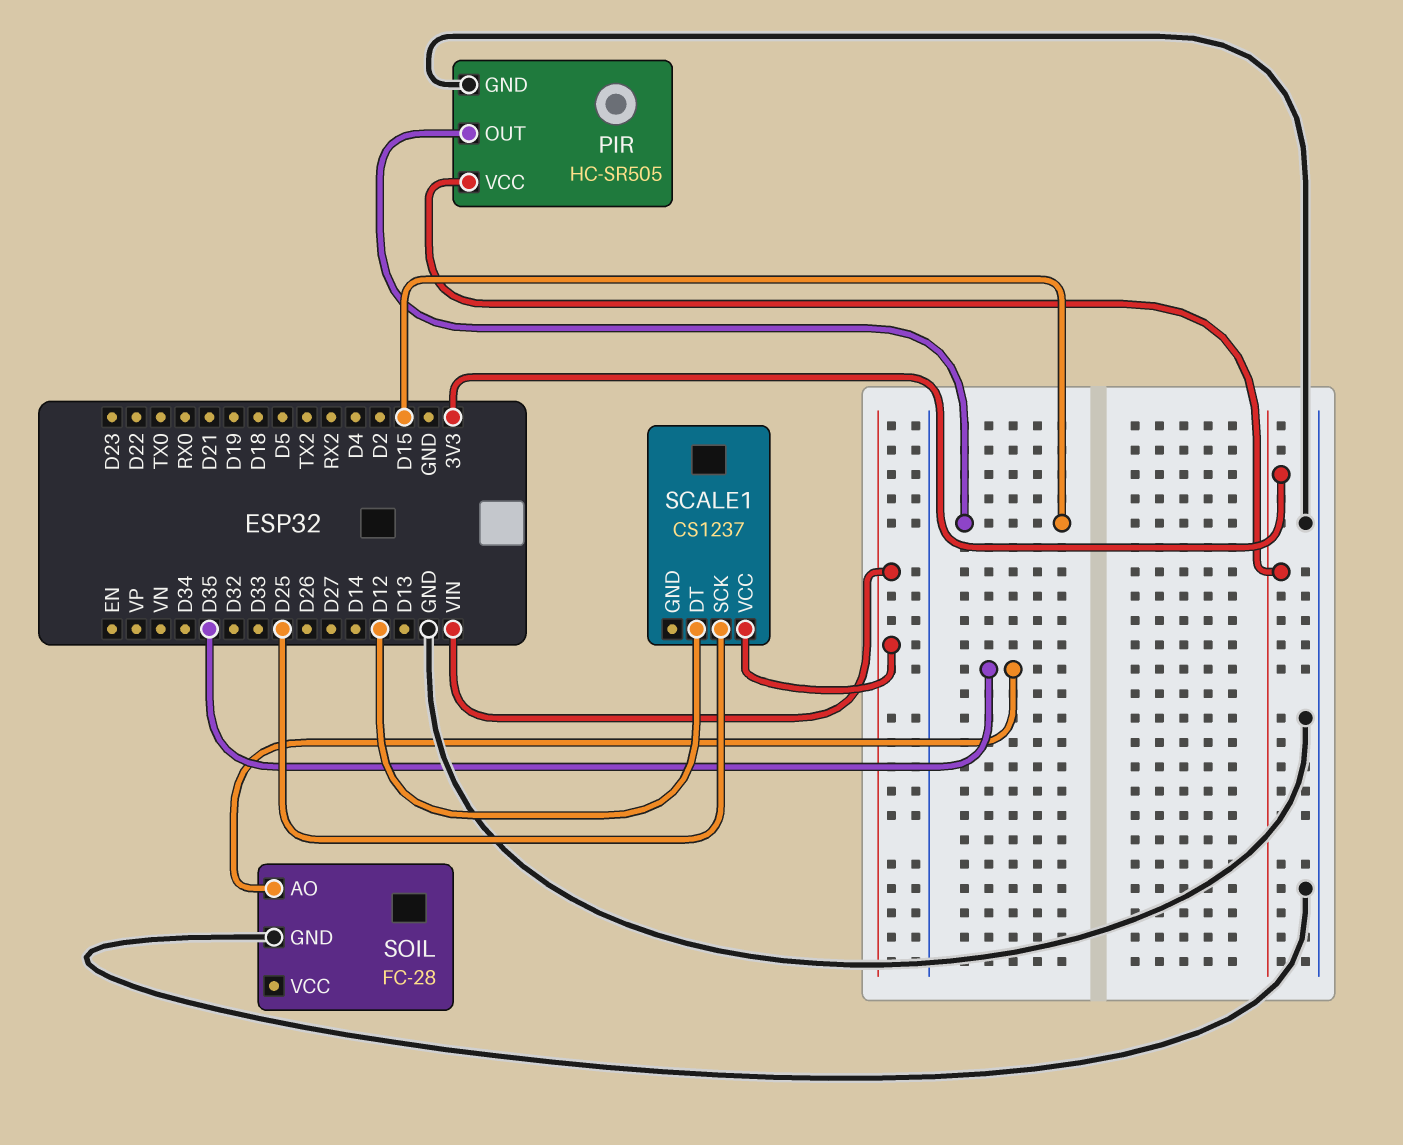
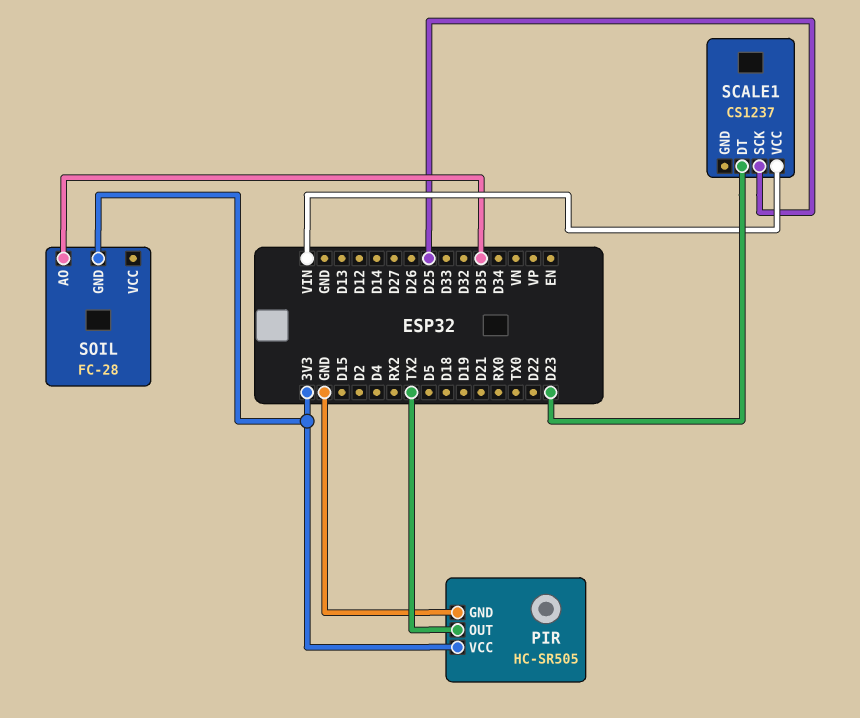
PIR pin OUT: D15 -> TX2
SCALE1 pin DT: D12 -> D23
SOIL pin GND: GND -> 3V3

